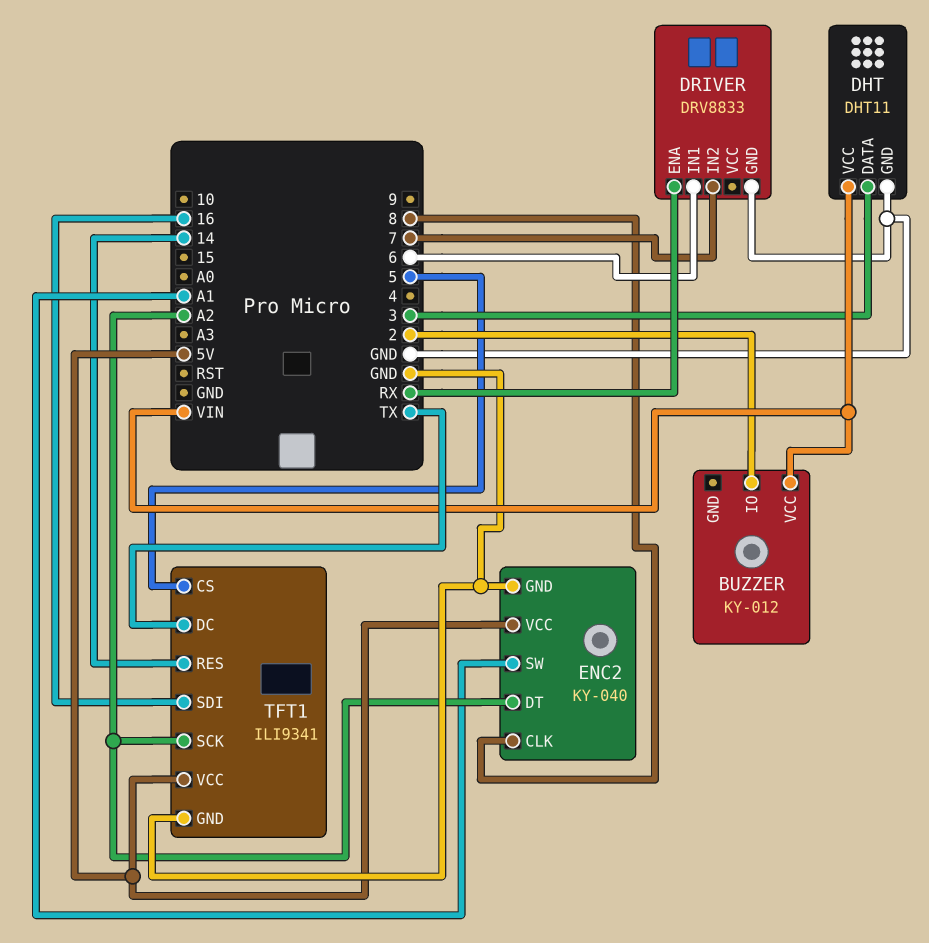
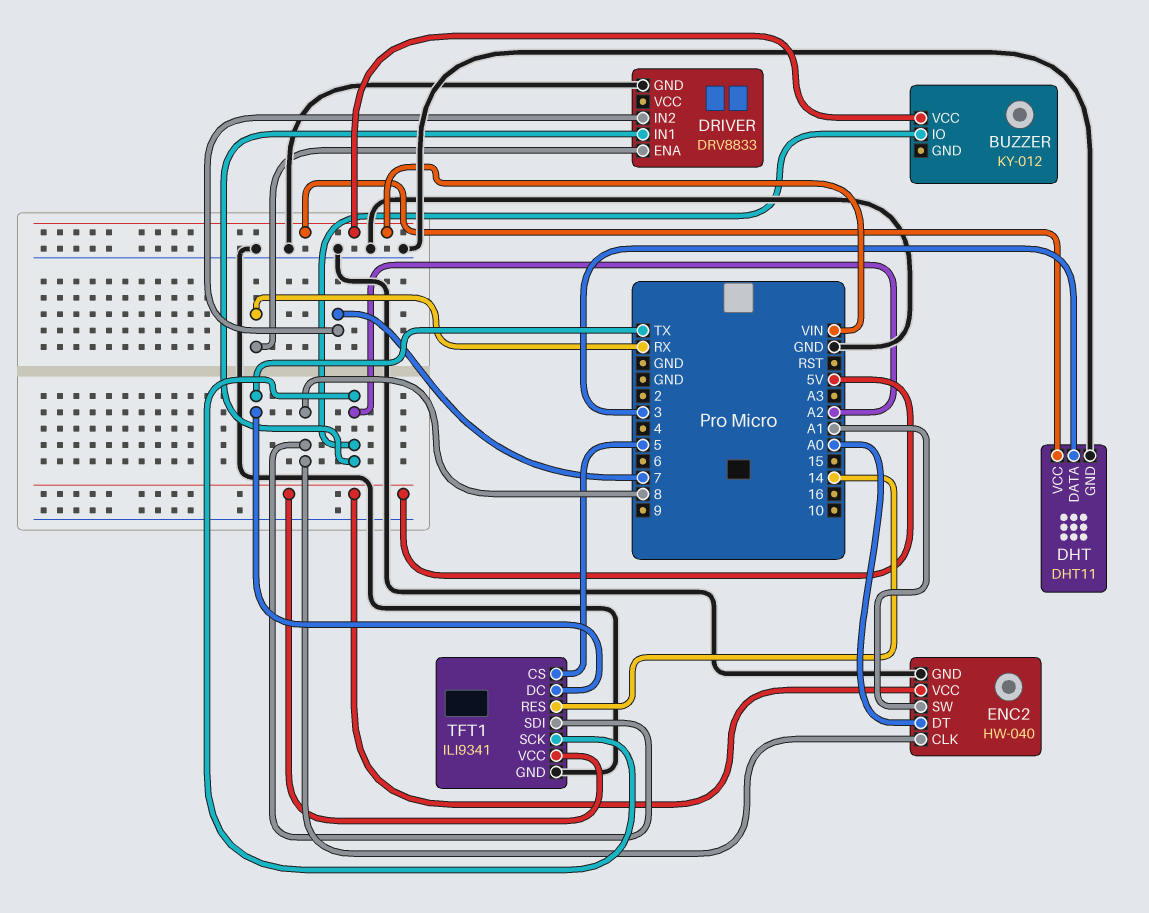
BUZZER pin IO: 2 -> A2
DRIVER pin IN1: 6 -> A2
ENC2: KY-040 -> HW-040
ENC2 pin DT: A2 -> A0
TFT1 pin SDI: 16 -> 8

